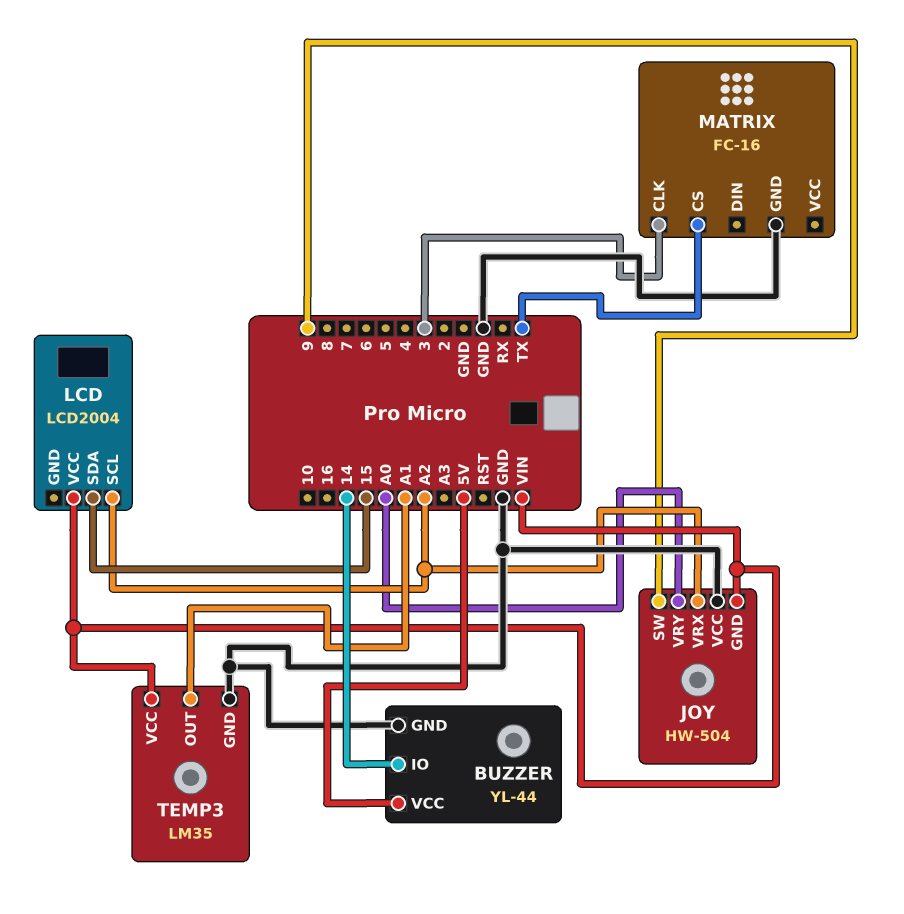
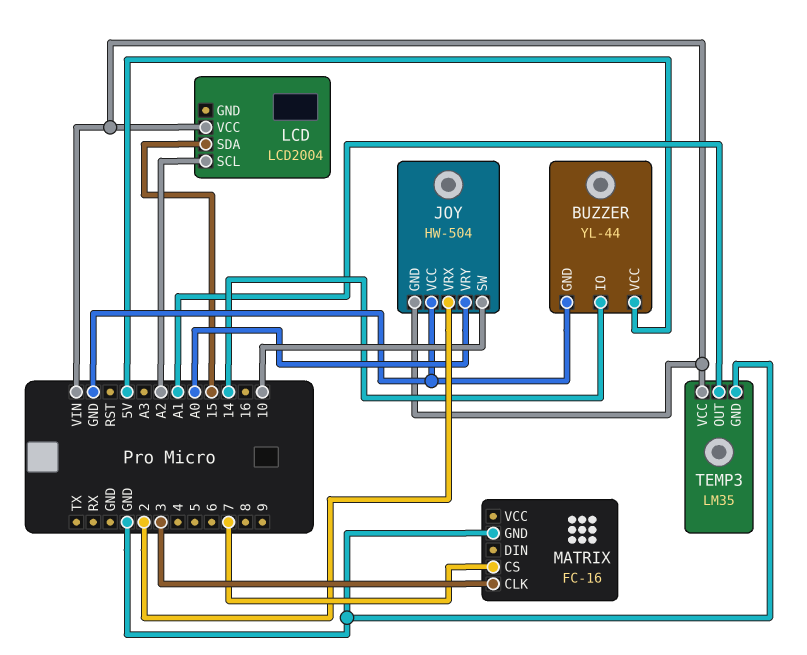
JOY pin SW: 9 -> 10
JOY pin VRX: A2 -> 2
MATRIX pin CS: TX -> 7

